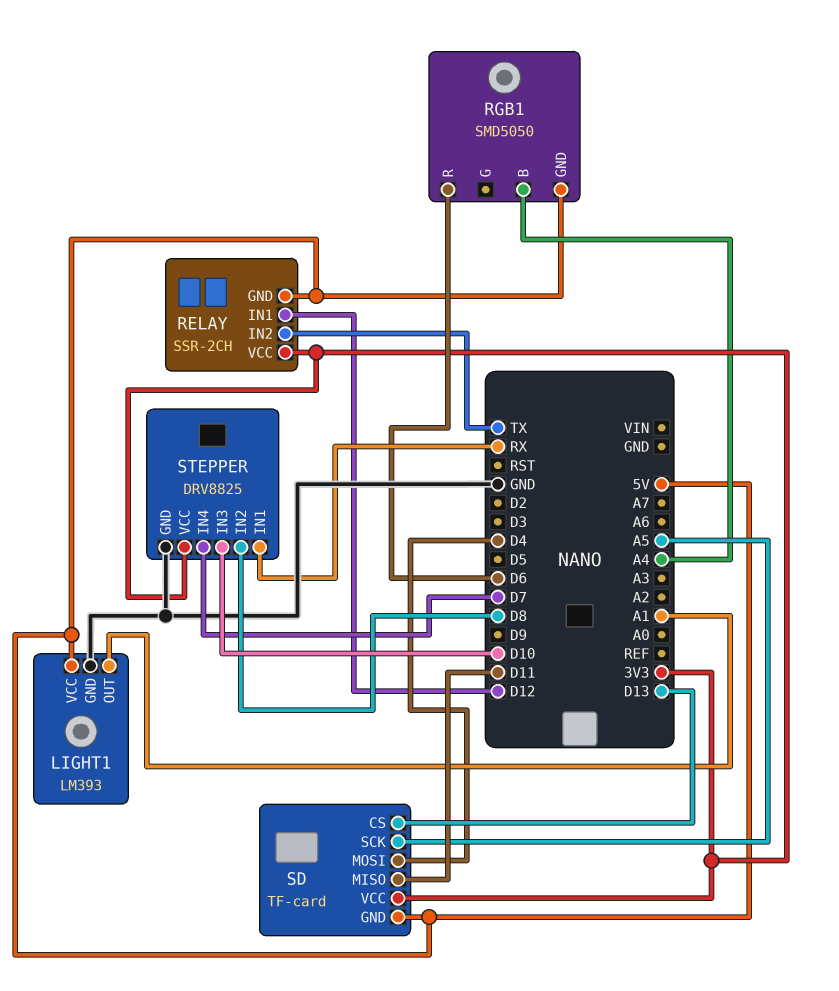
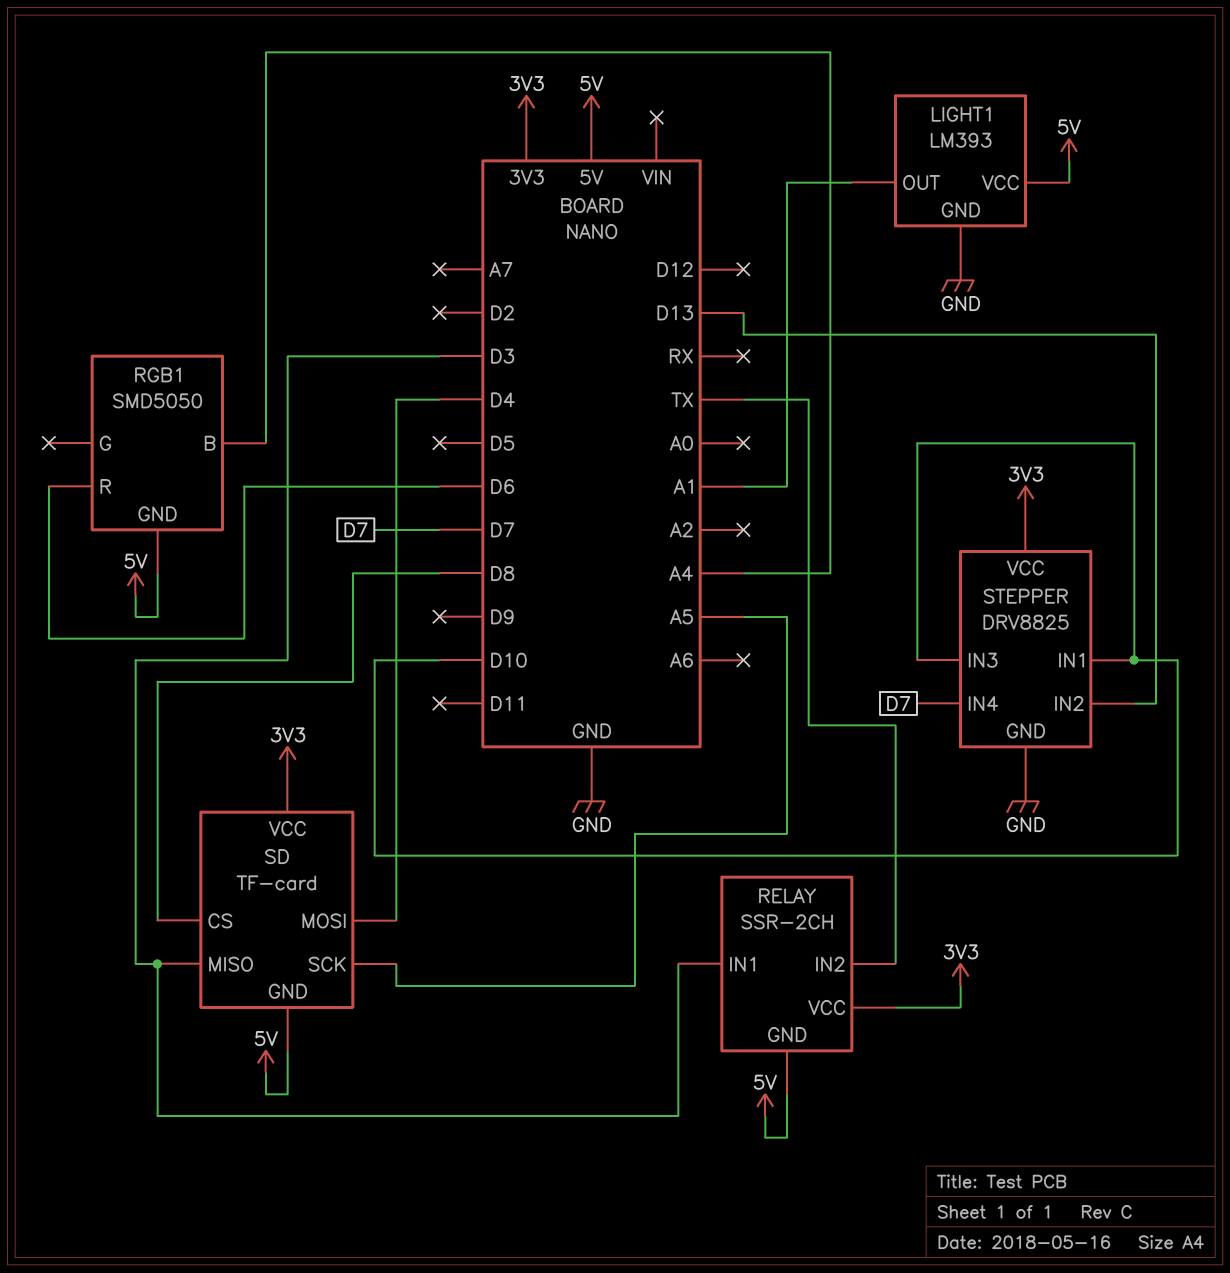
RELAY pin IN1: D12 -> D3
SD pin CS: D13 -> D8
SD pin MISO: D11 -> D3
STEPPER pin IN1: RX -> D10
STEPPER pin IN2: D8 -> D13

